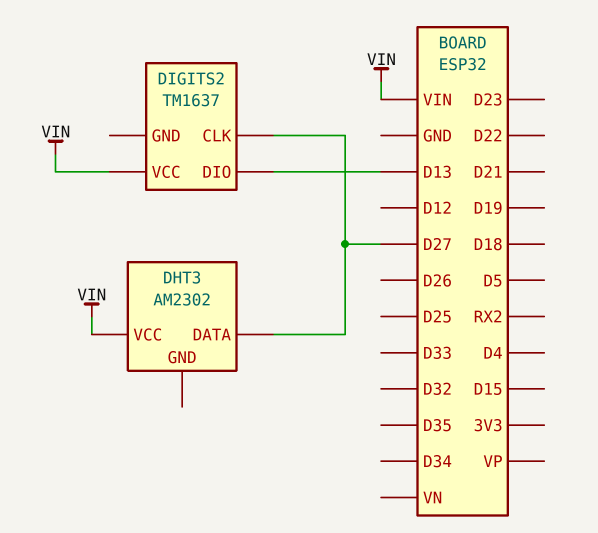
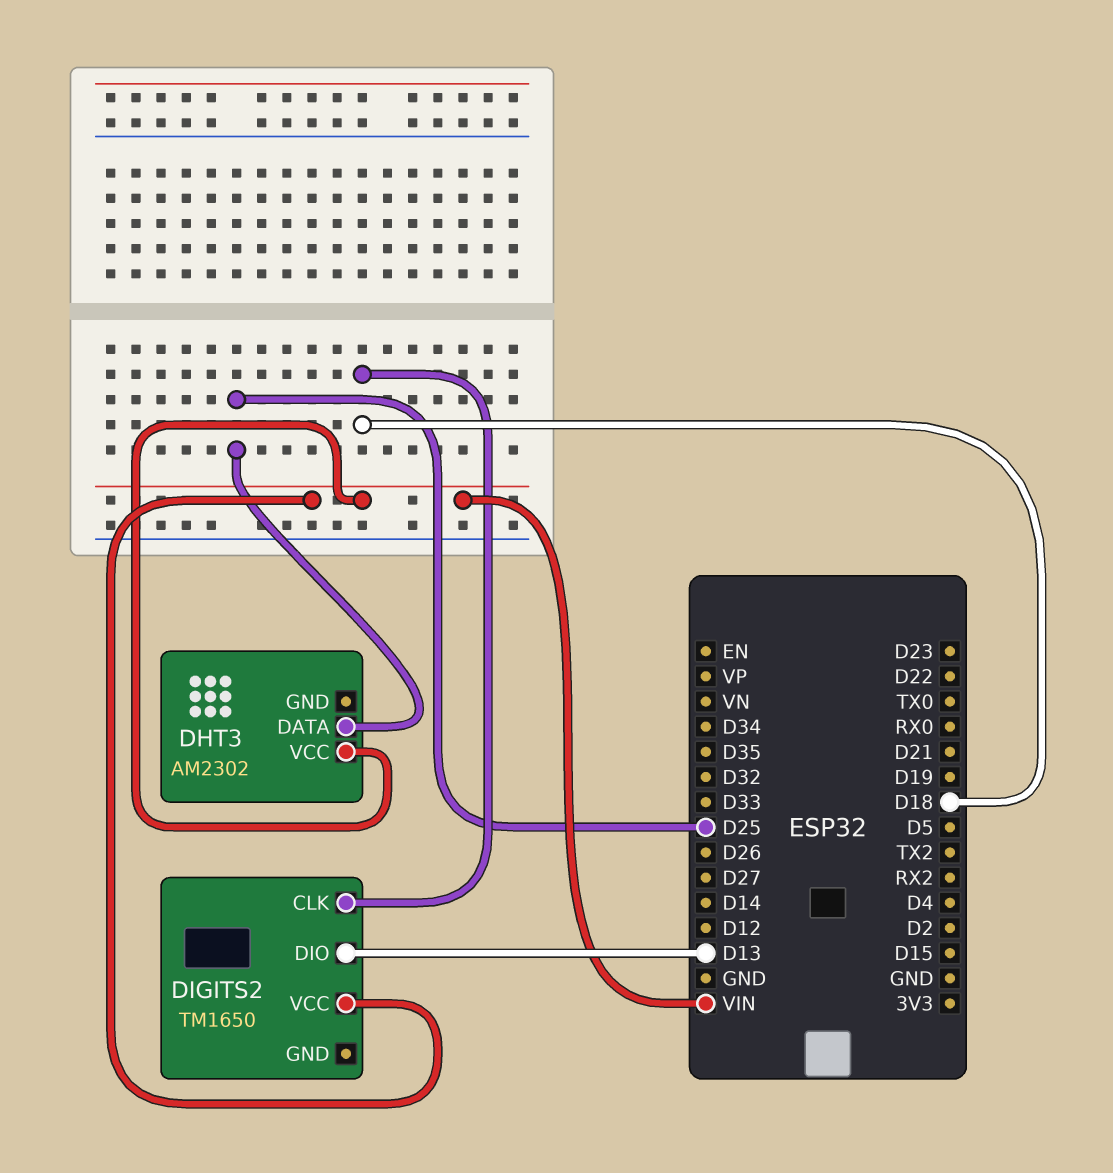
DHT3 pin DATA: D27 -> D25
DIGITS2: TM1637 -> TM1650
DIGITS2 pin CLK: D27 -> D18

